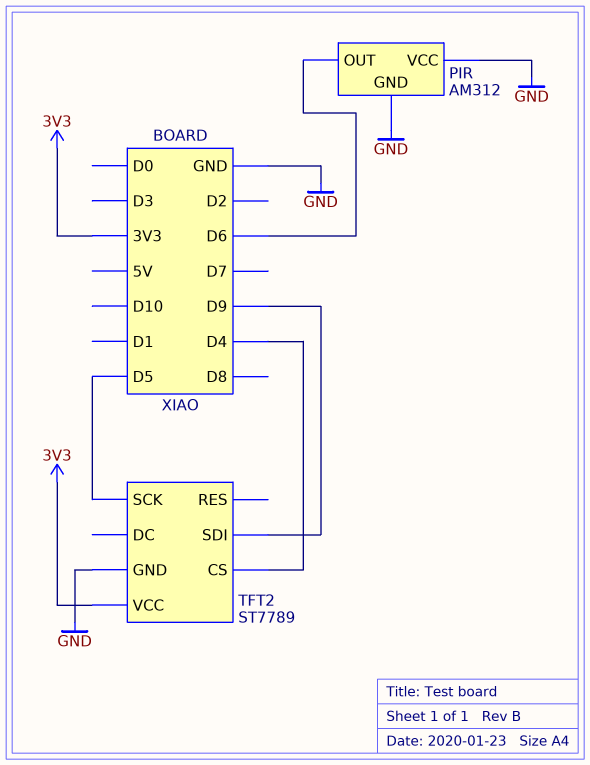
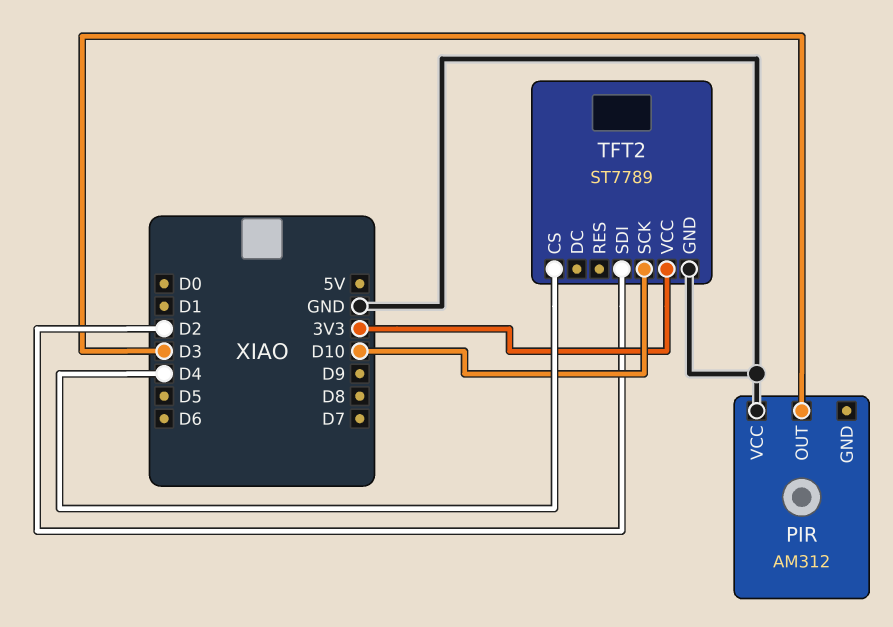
PIR pin GND: GND -> none
PIR pin OUT: D6 -> D3
TFT2 pin SCK: D5 -> D10
TFT2 pin SDI: D9 -> D2

